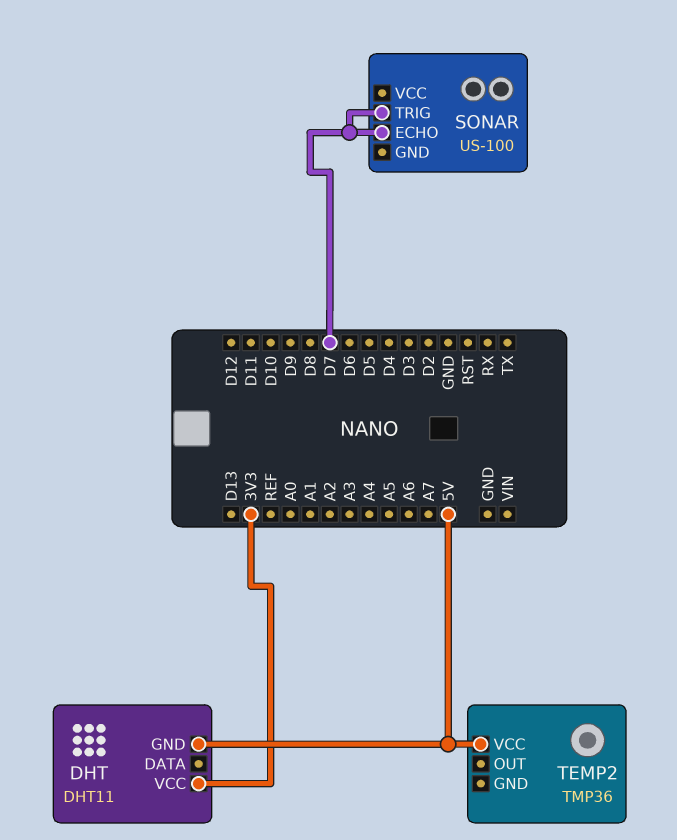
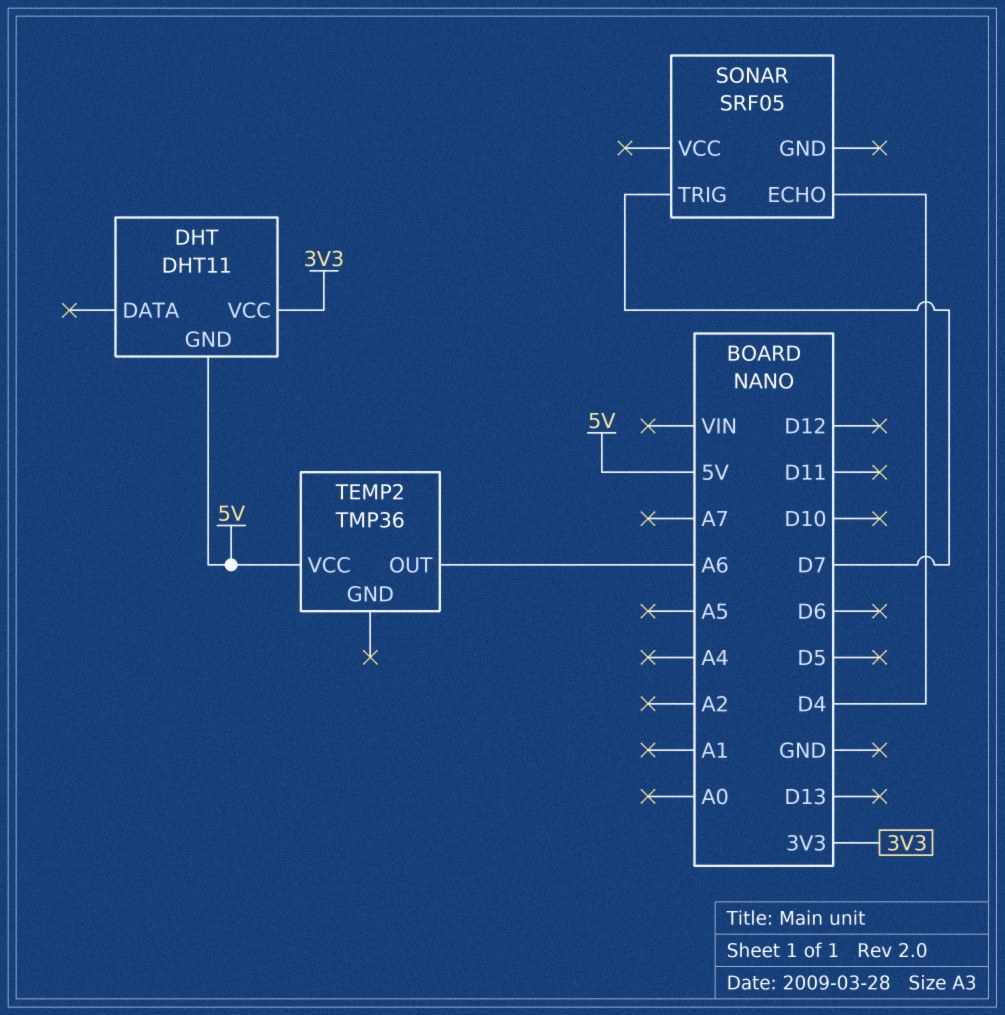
SONAR: US-100 -> SRF05
SONAR pin ECHO: D7 -> D4
TEMP2 pin OUT: none -> A6

